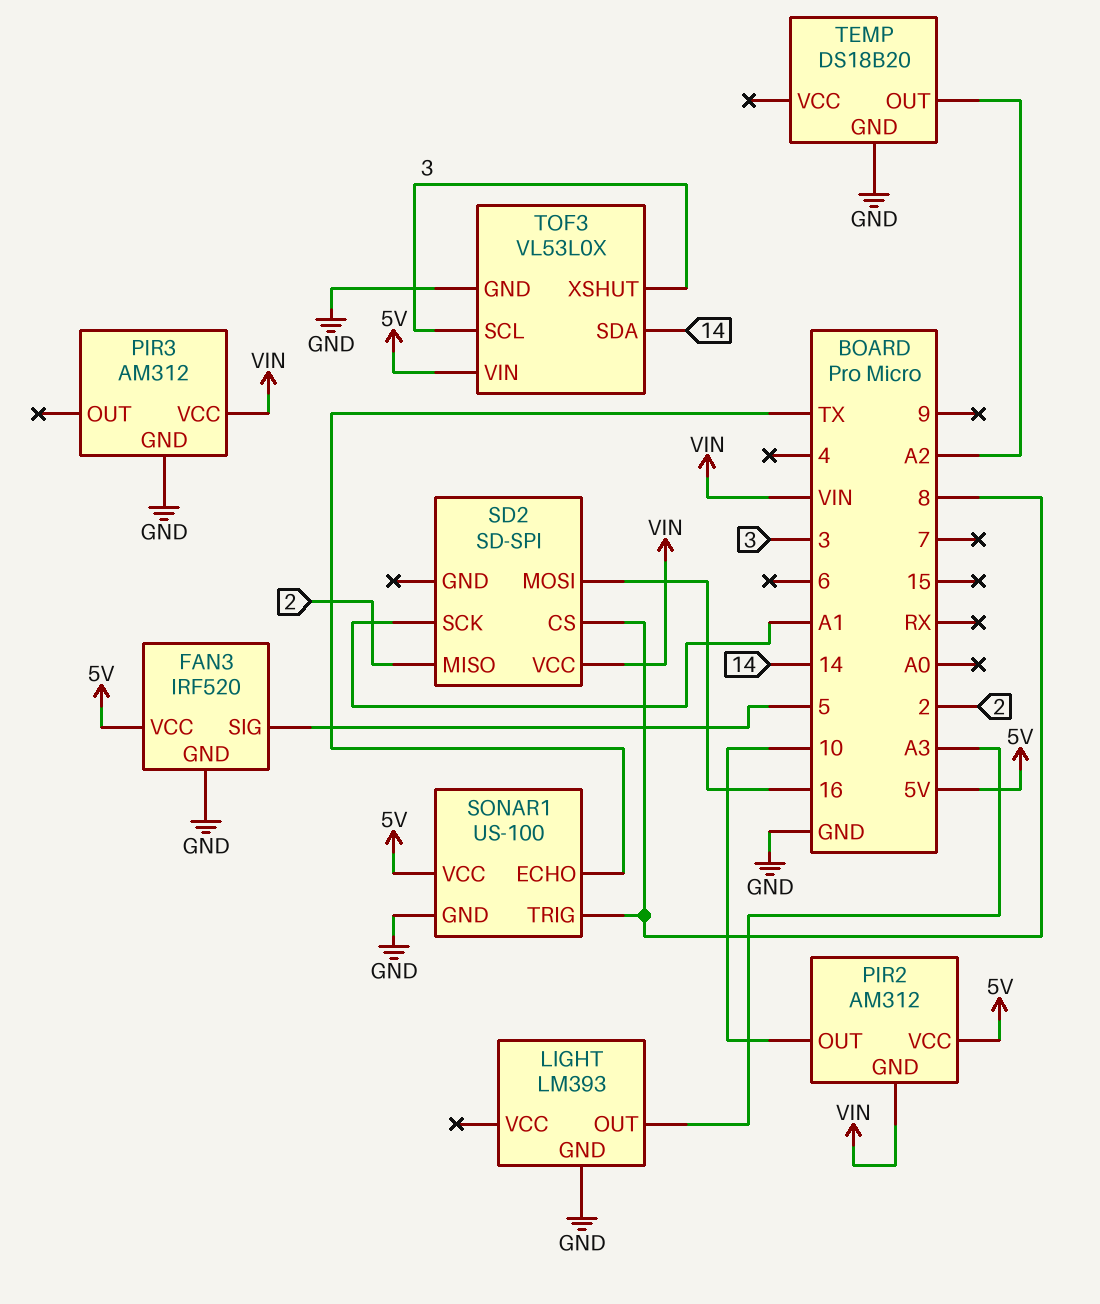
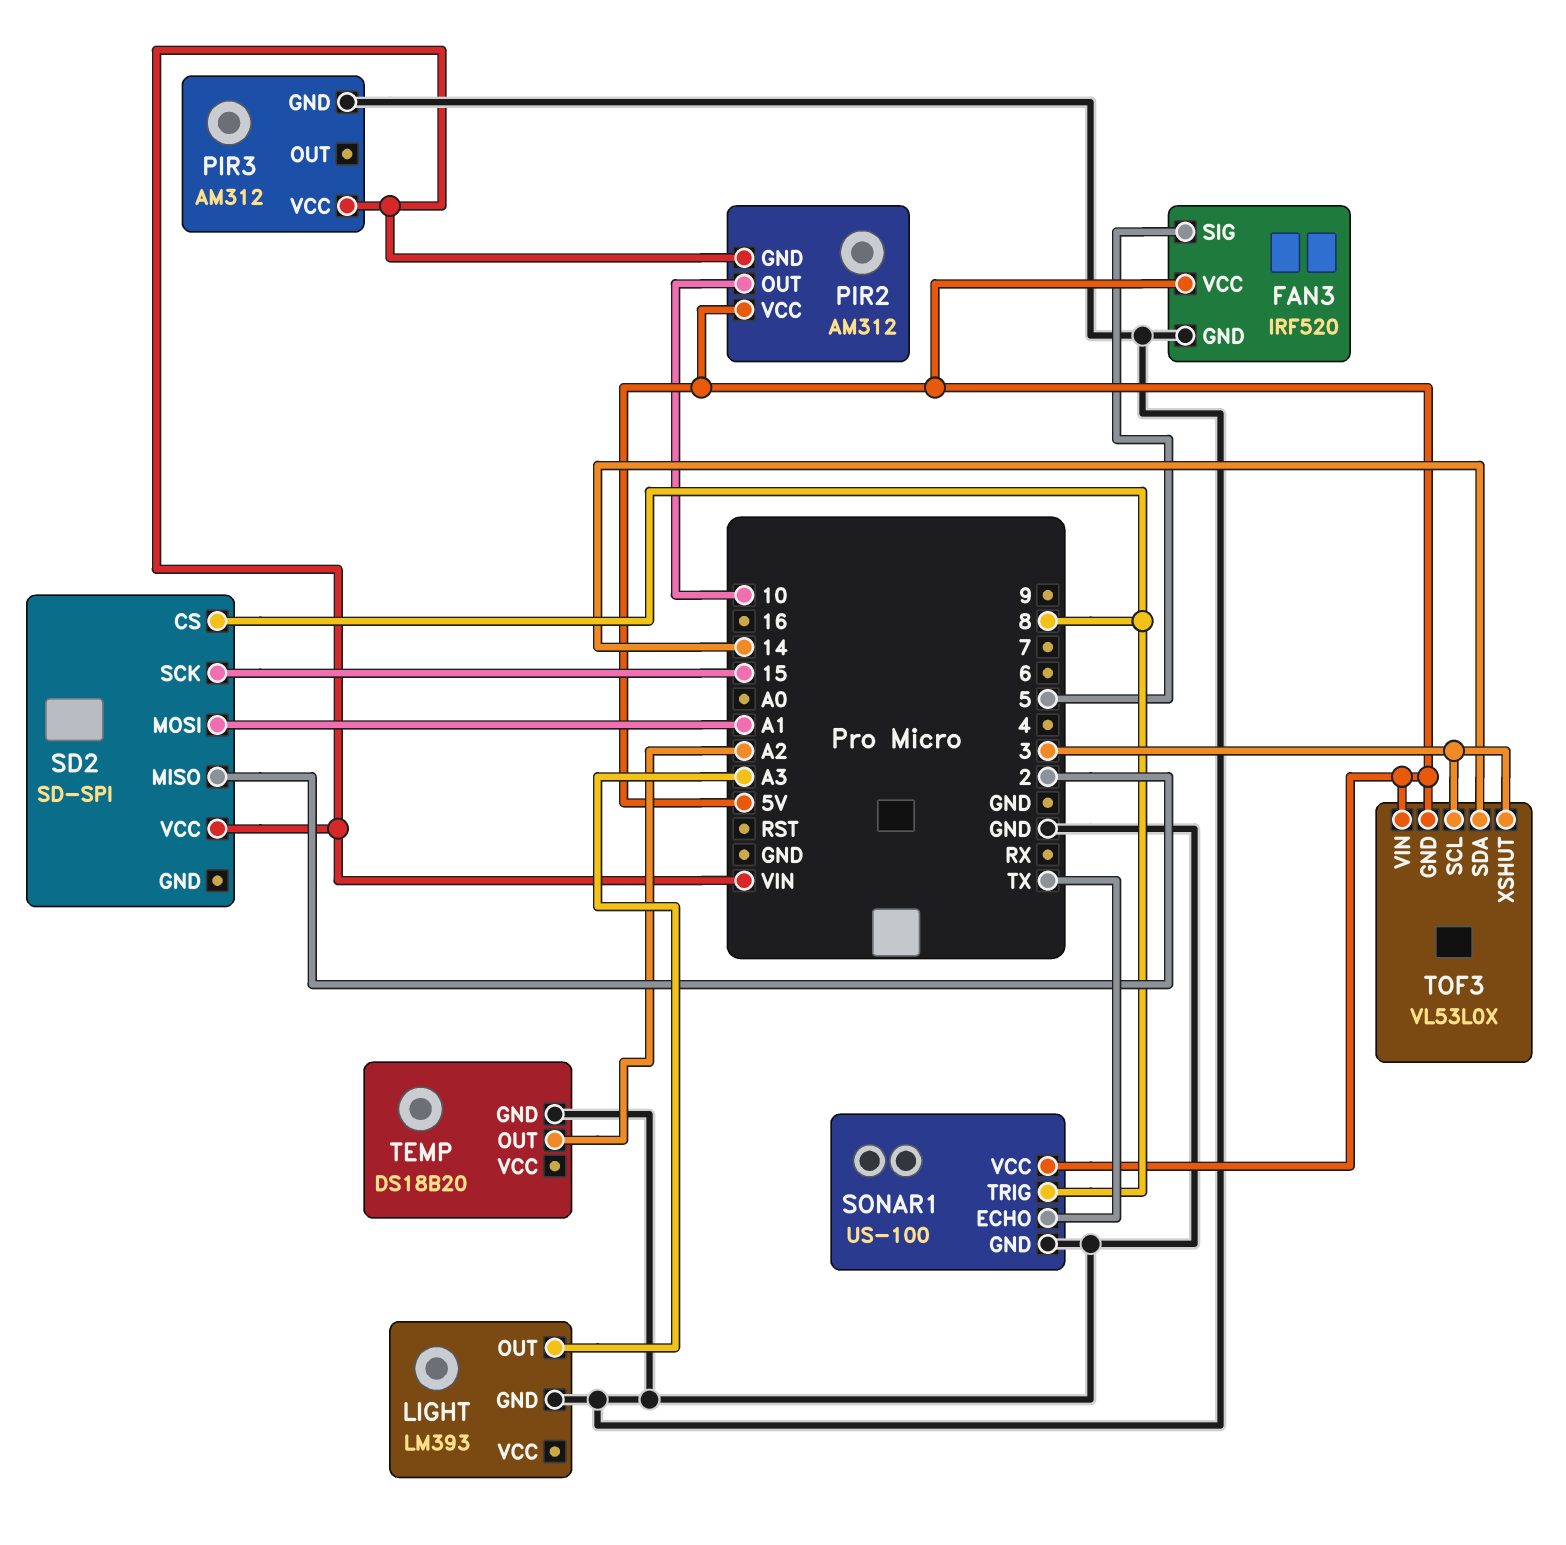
SD2 pin MOSI: 16 -> A1
SD2 pin SCK: A1 -> 15
TOF3 pin GND: GND -> 5V

